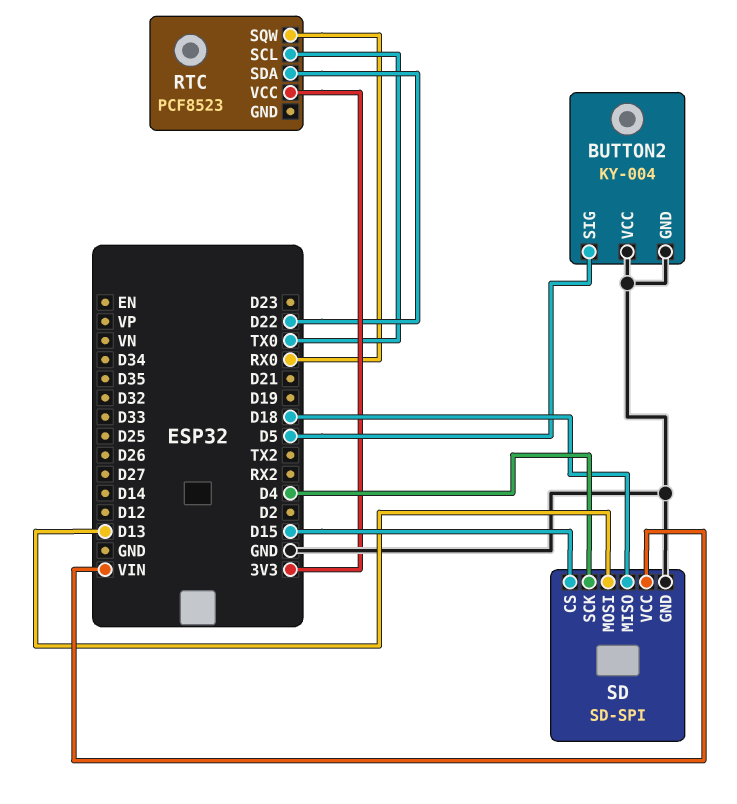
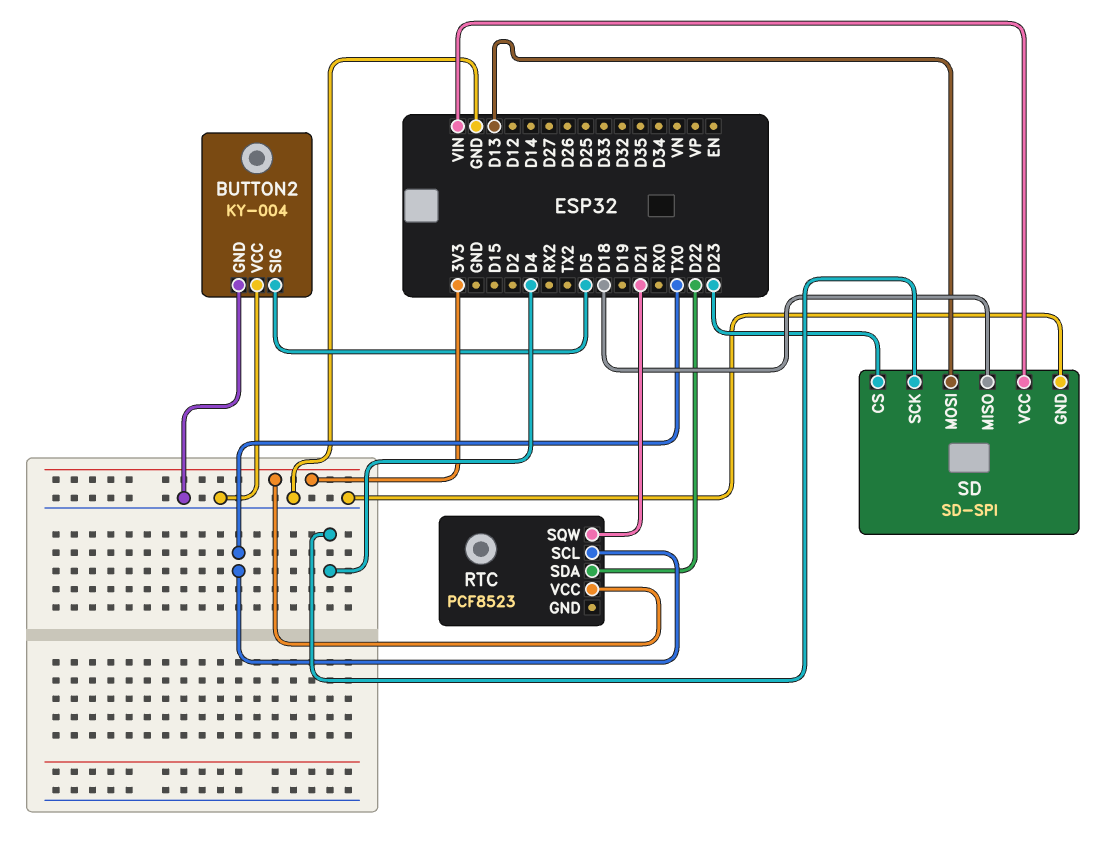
RTC pin SQW: RX0 -> D21
SD pin CS: D15 -> D23

